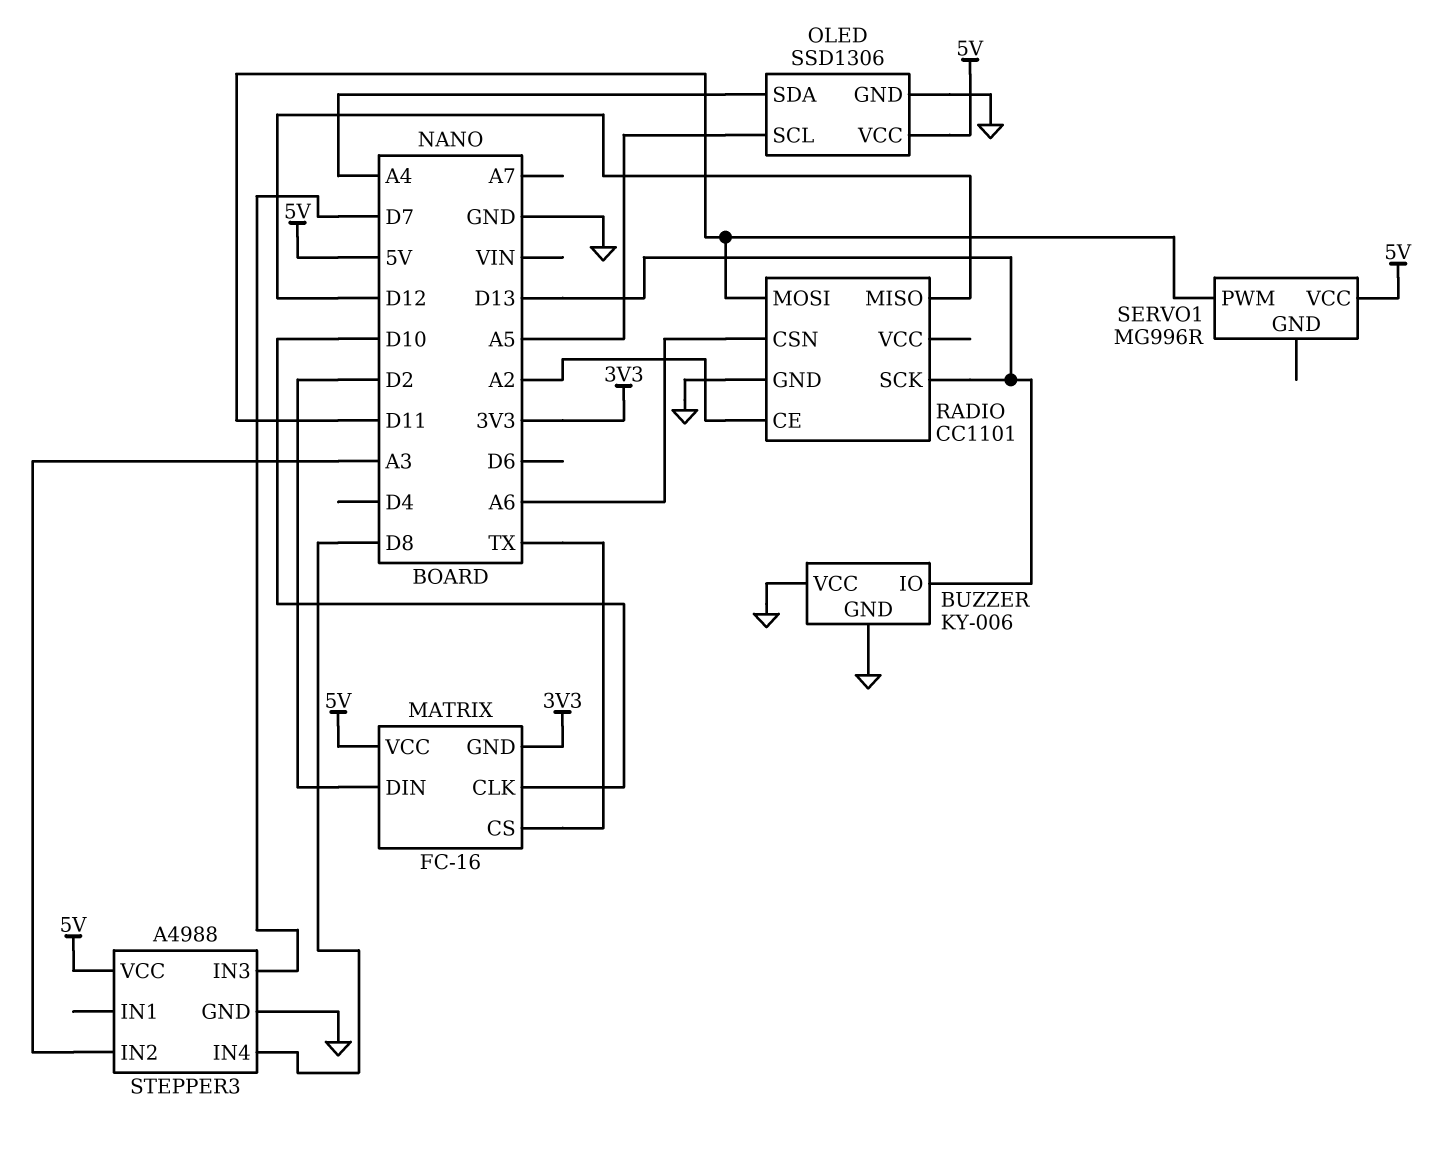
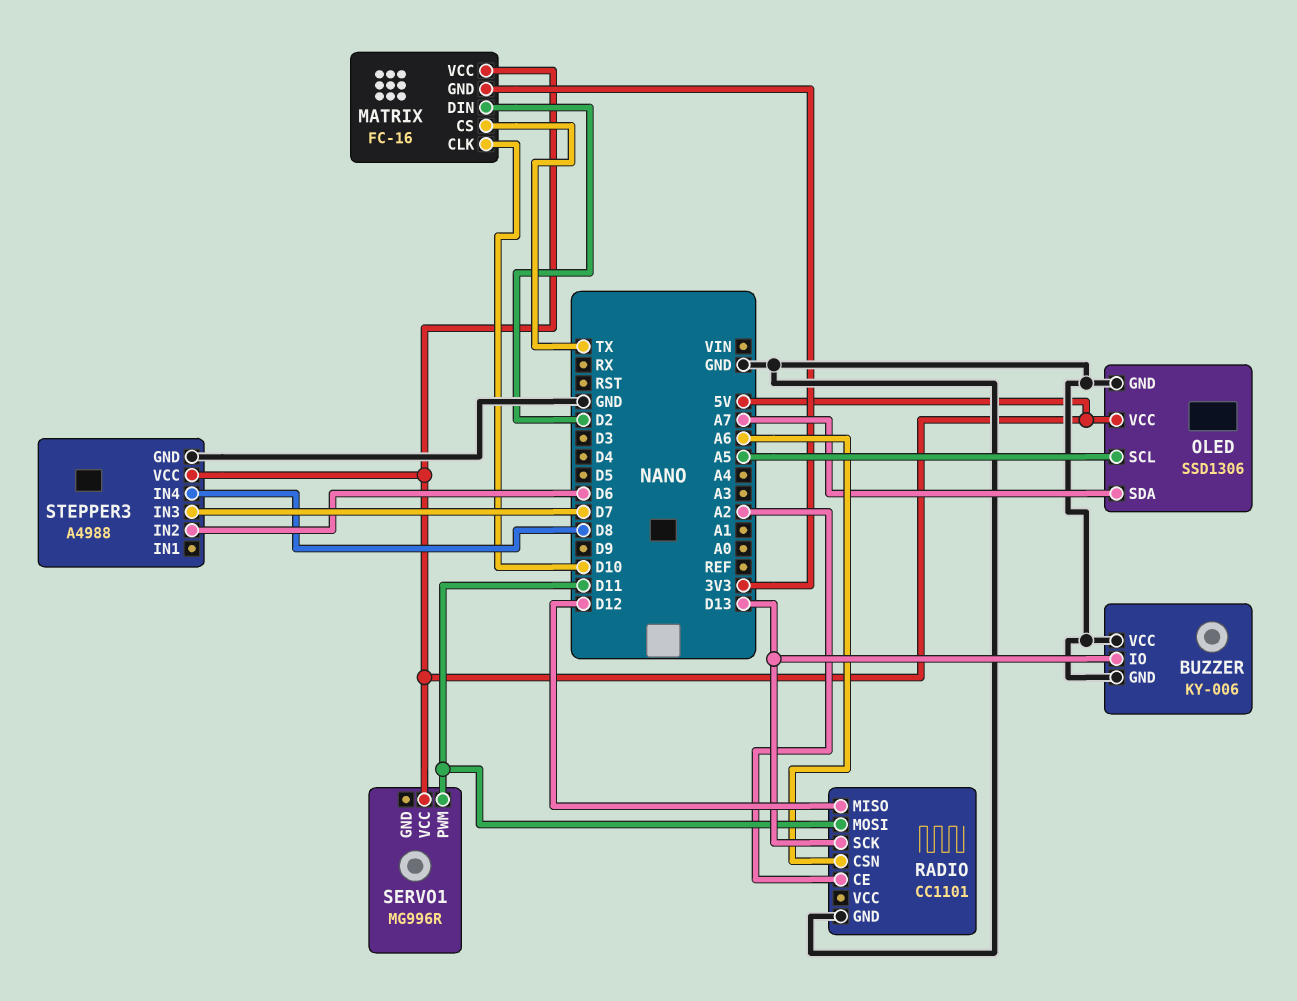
OLED pin SDA: A4 -> A7
STEPPER3 pin IN2: A3 -> D6

